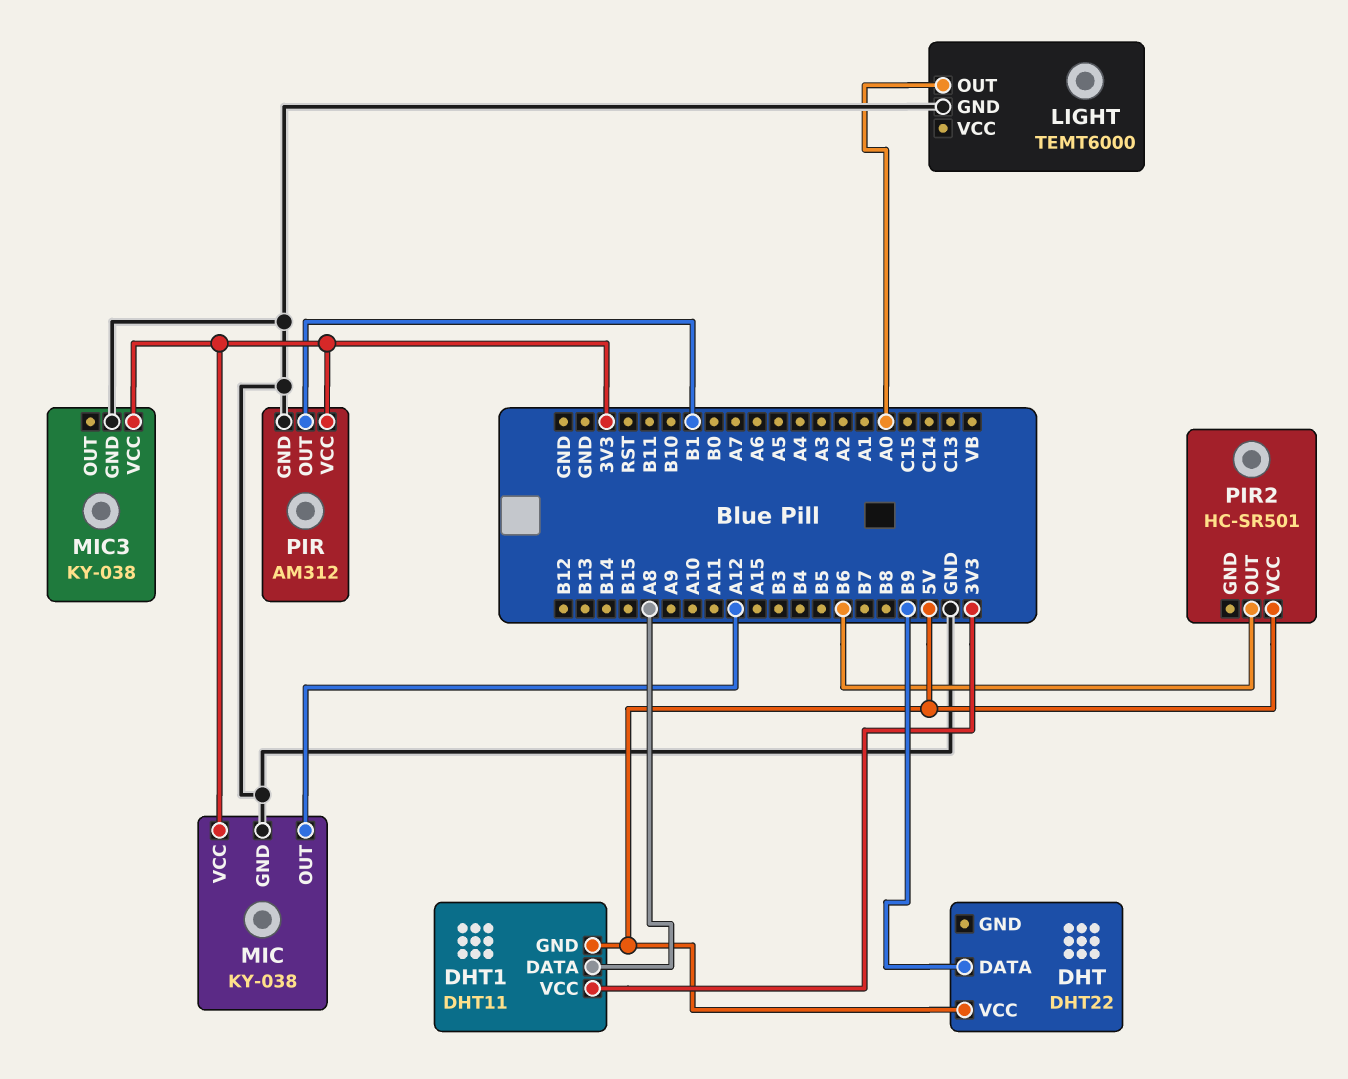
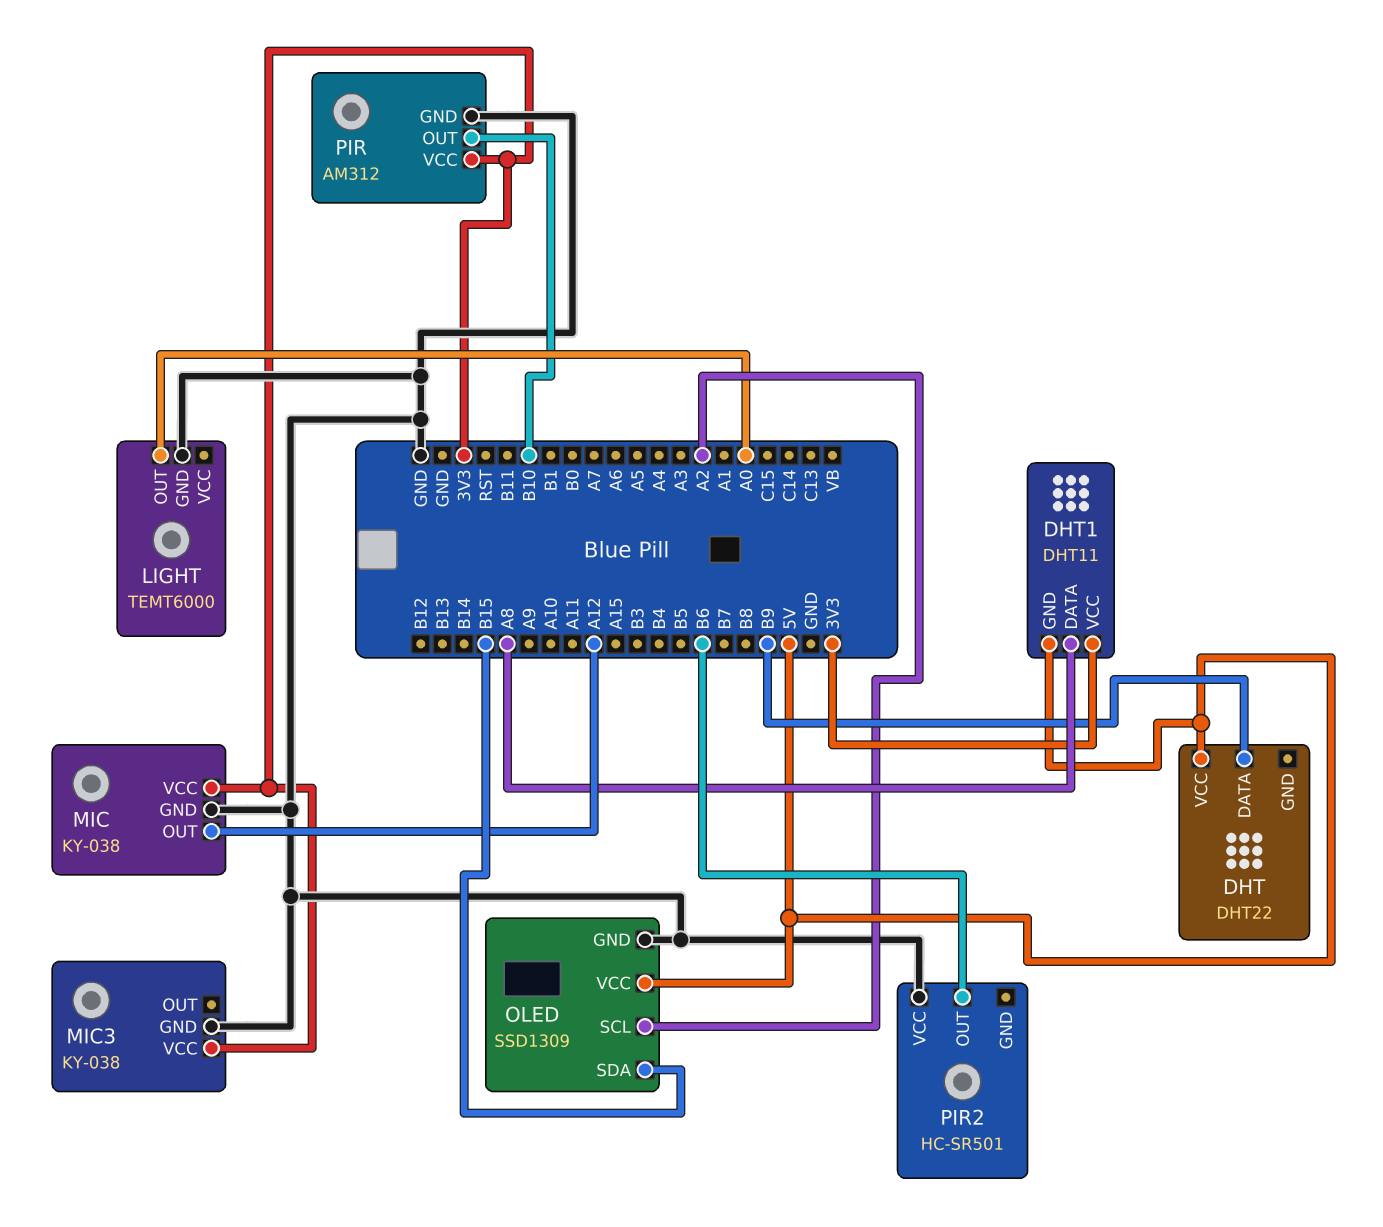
OLED: none -> SSD1309
OLED pin GND: none -> GND
OLED pin SCL: none -> A2
OLED pin SDA: none -> B15
OLED pin VCC: none -> 5V
PIR pin OUT: B1 -> B10
PIR2 pin VCC: 5V -> GND

